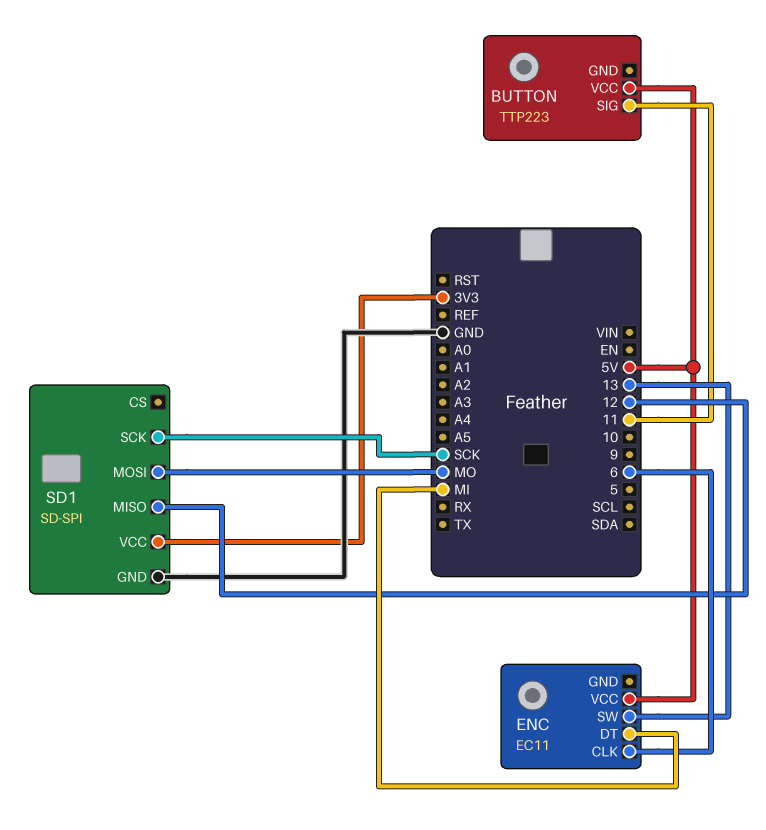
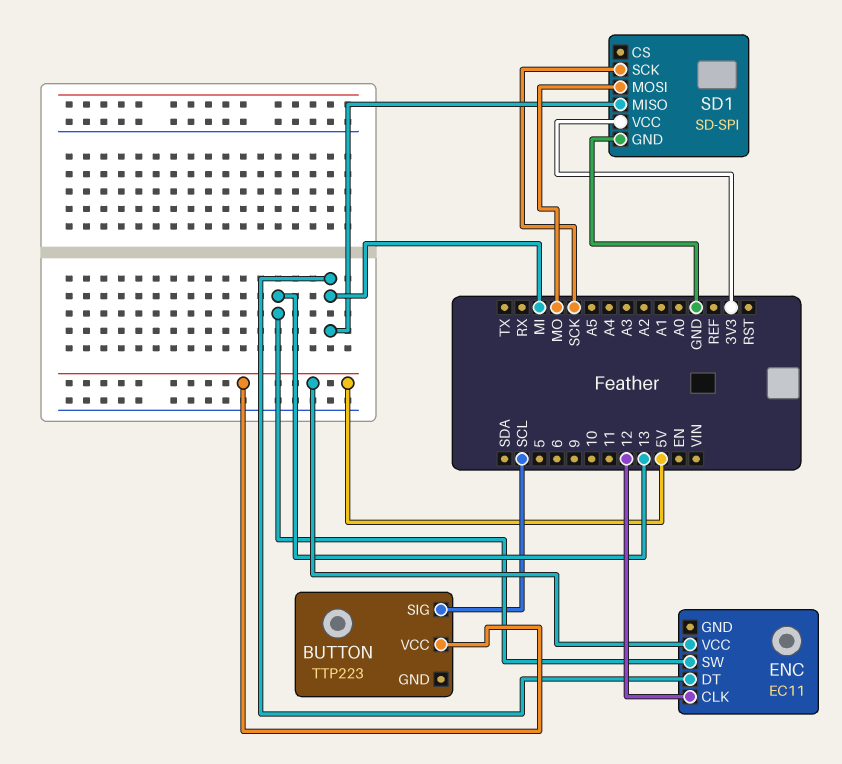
BUTTON pin SIG: 11 -> SCL
ENC pin CLK: 6 -> 12
SD1 pin MISO: 12 -> MI

